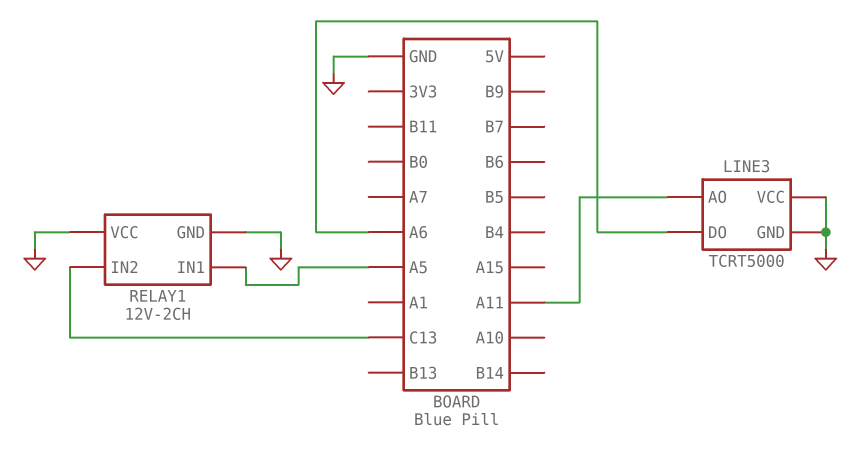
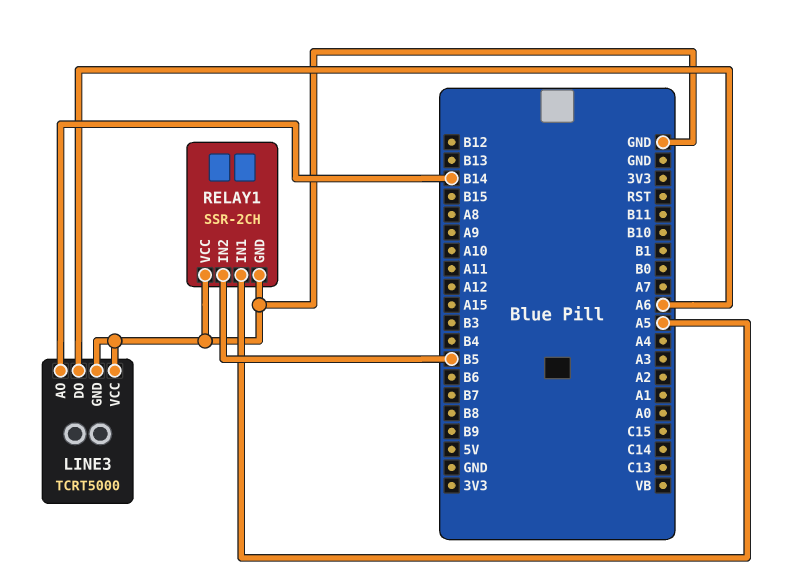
LINE3 pin AO: A11 -> B14
RELAY1: 12V-2CH -> SSR-2CH
RELAY1 pin IN2: C13 -> B5

